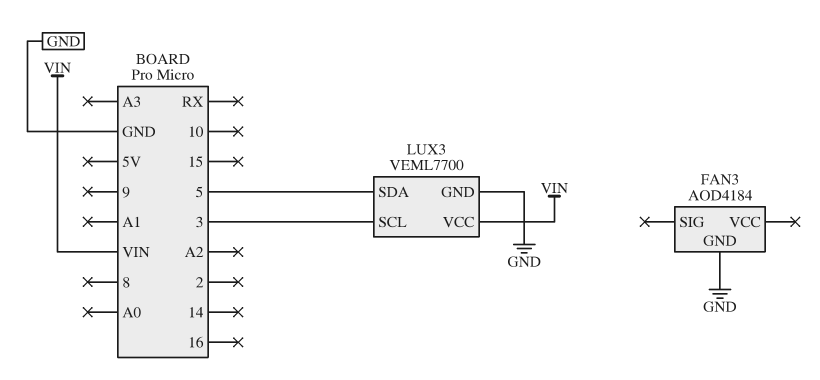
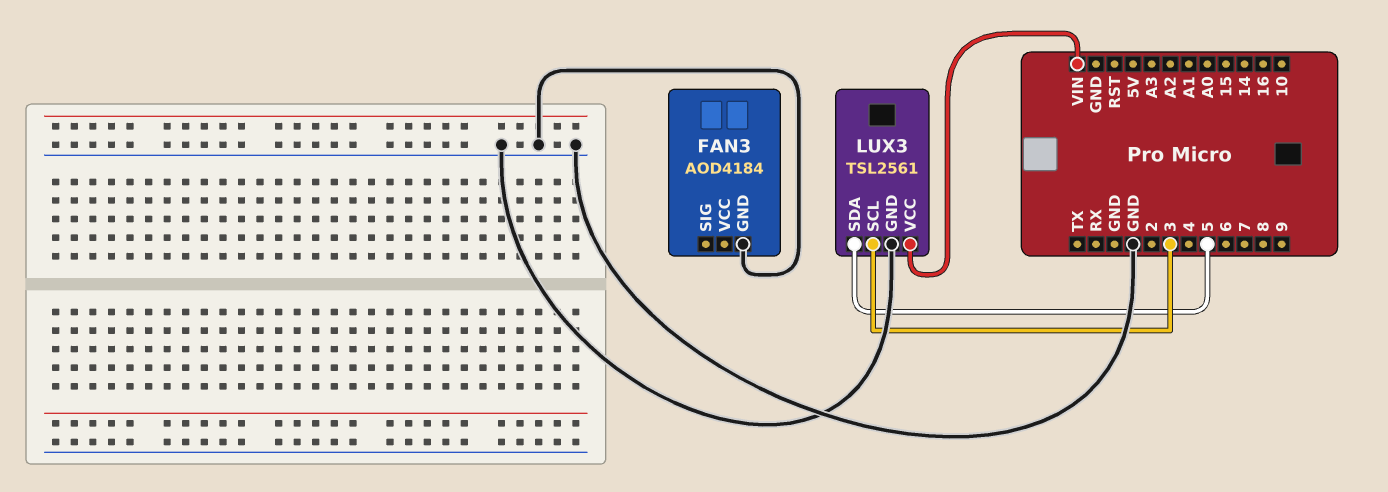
LUX3: VEML7700 -> TSL2561

